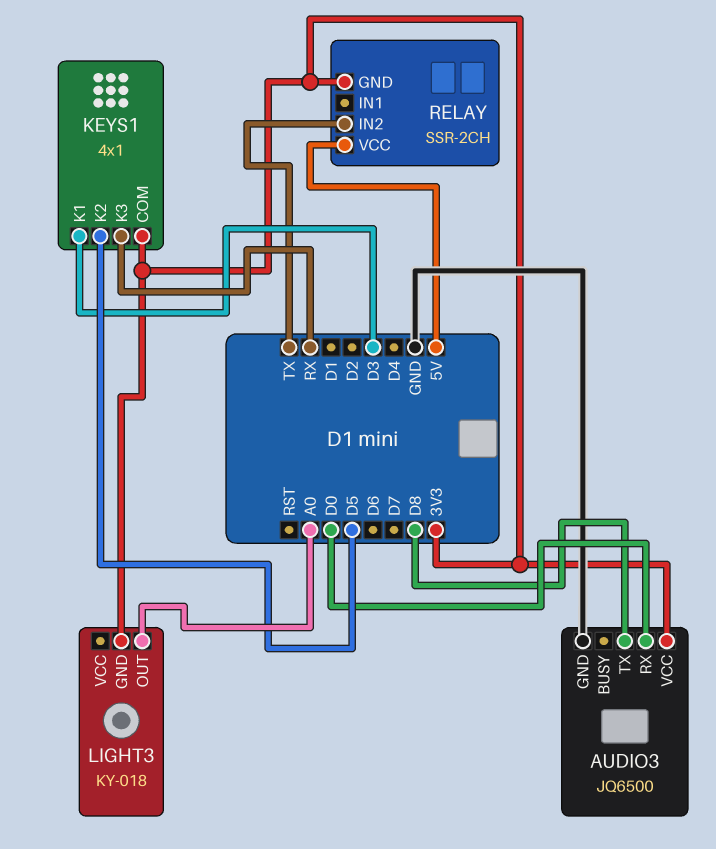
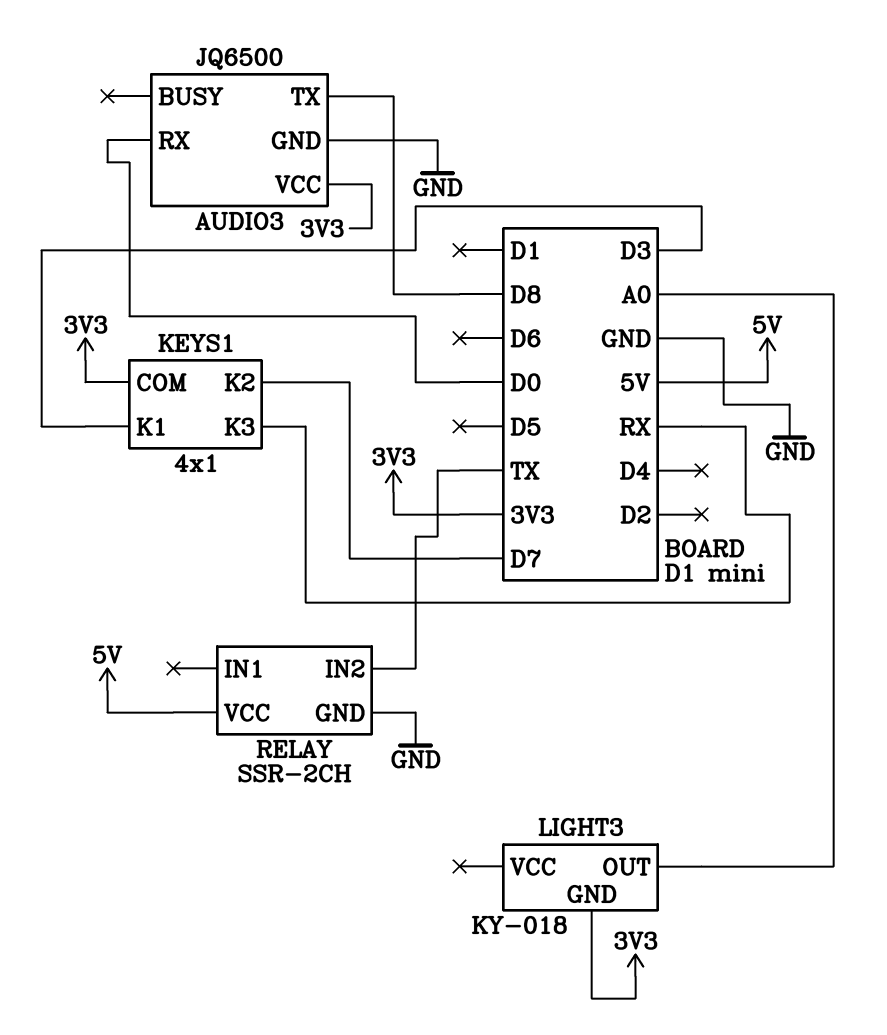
KEYS1 pin K2: D5 -> D7
RELAY pin GND: 3V3 -> GND

